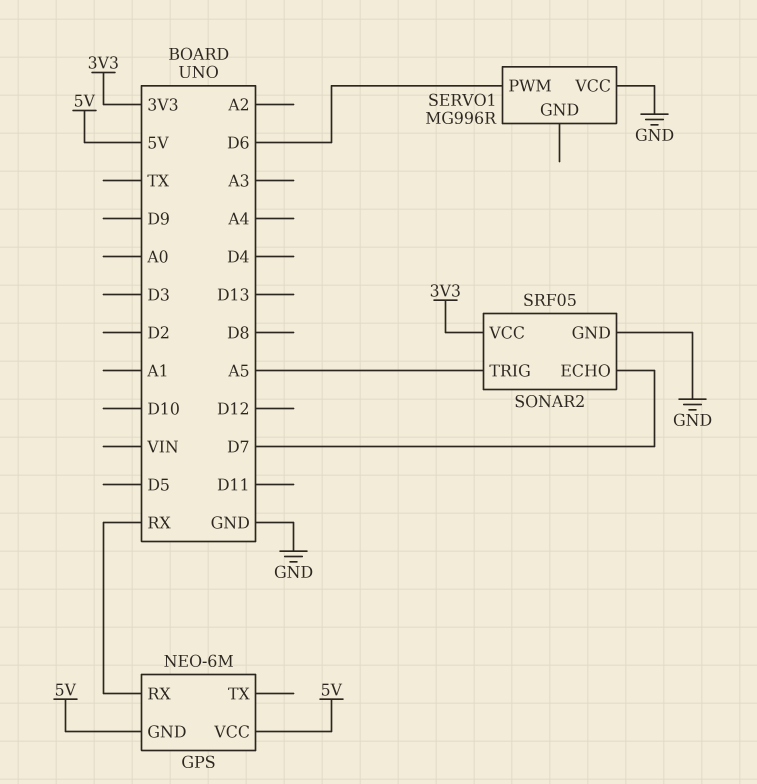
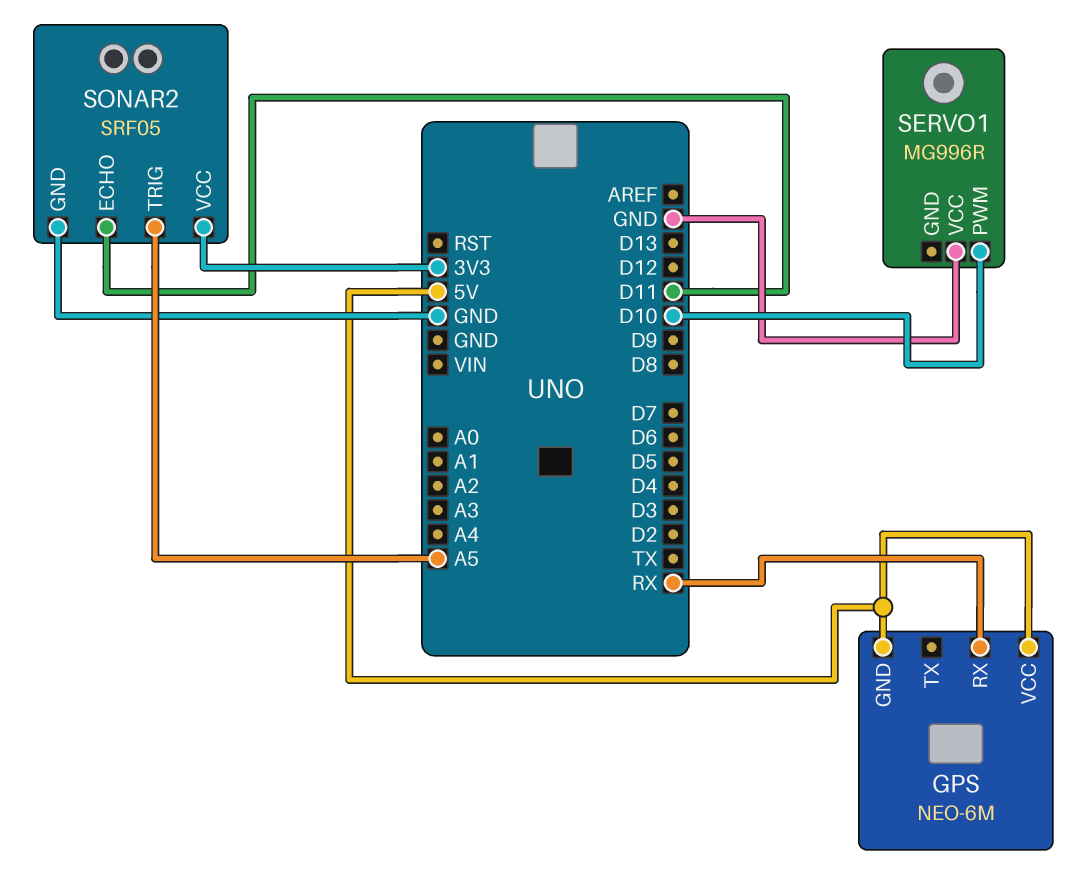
SERVO1 pin PWM: D6 -> D10
SONAR2 pin ECHO: D7 -> D11

